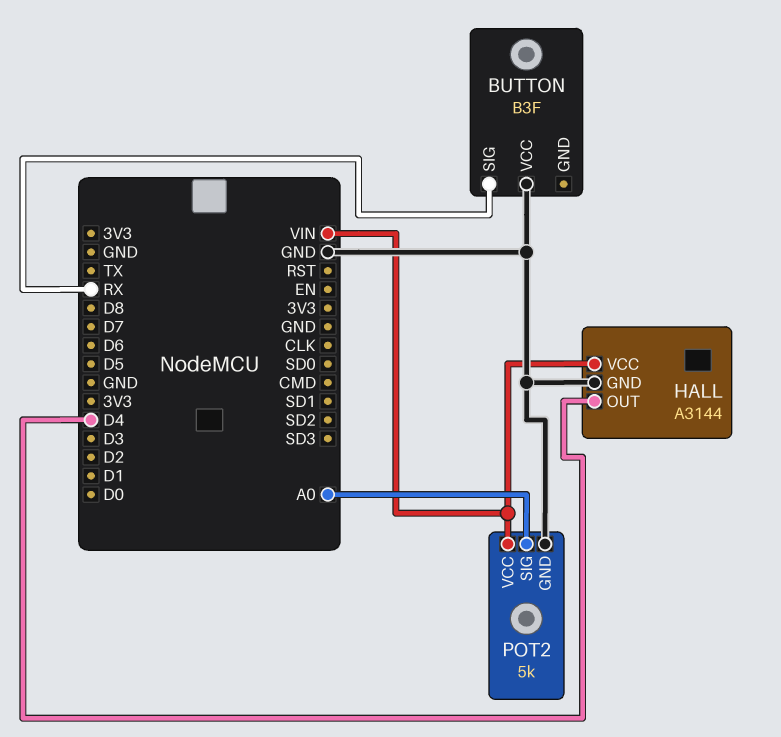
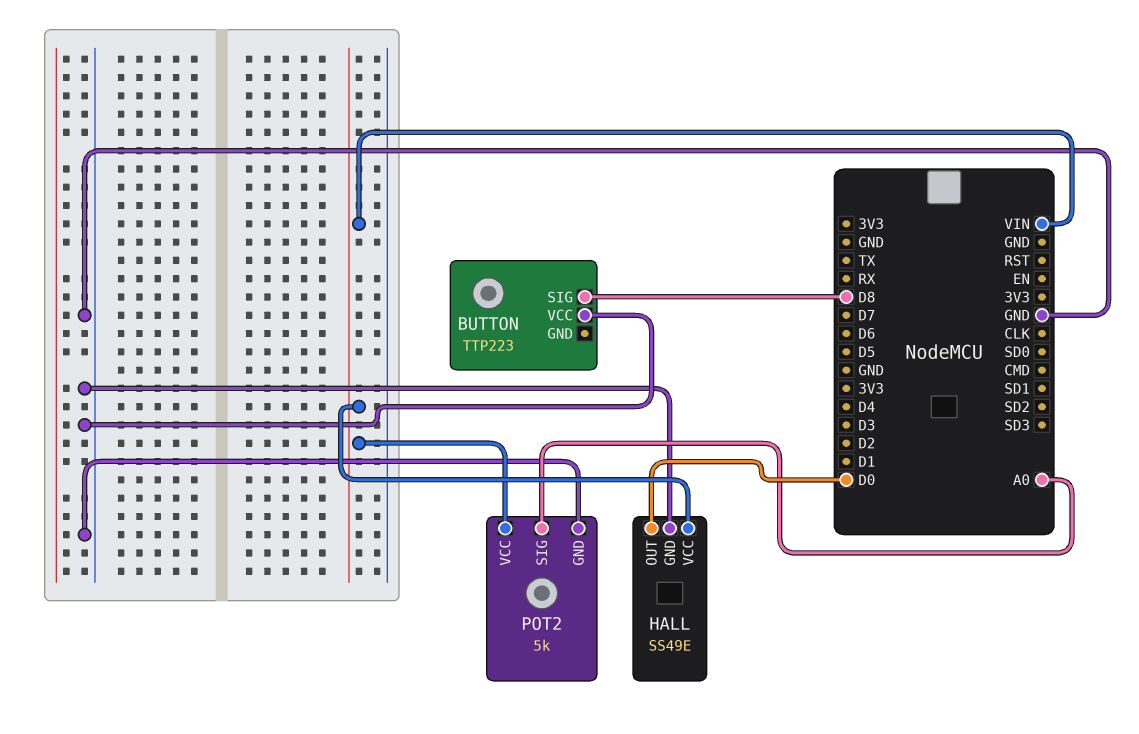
BUTTON: B3F -> TTP223
BUTTON pin SIG: RX -> D8
HALL: A3144 -> SS49E
HALL pin OUT: D4 -> D0

